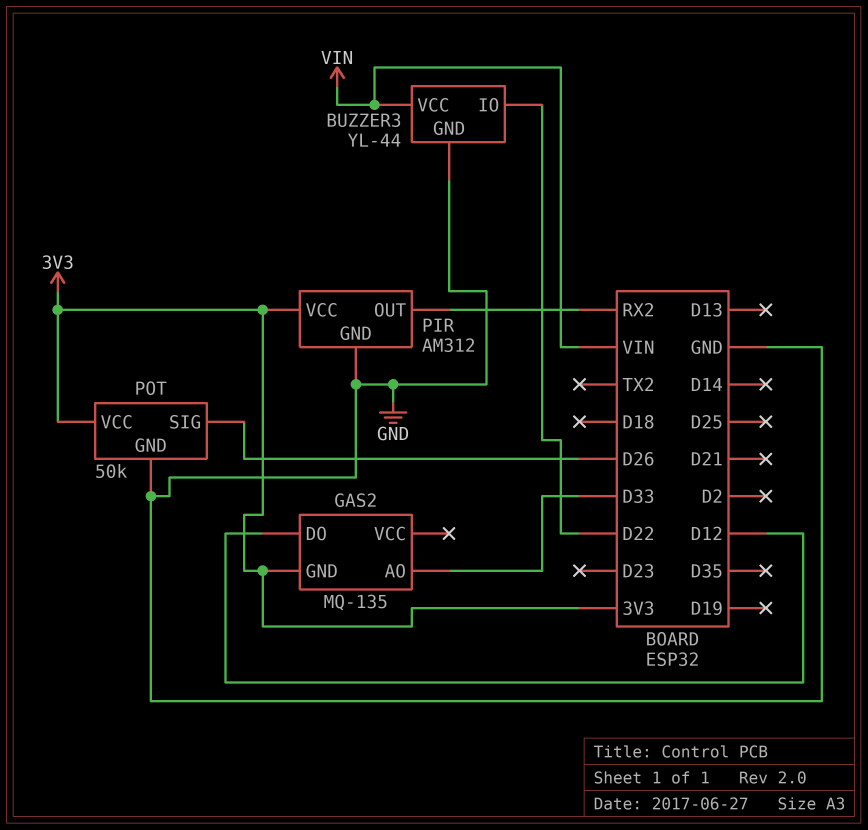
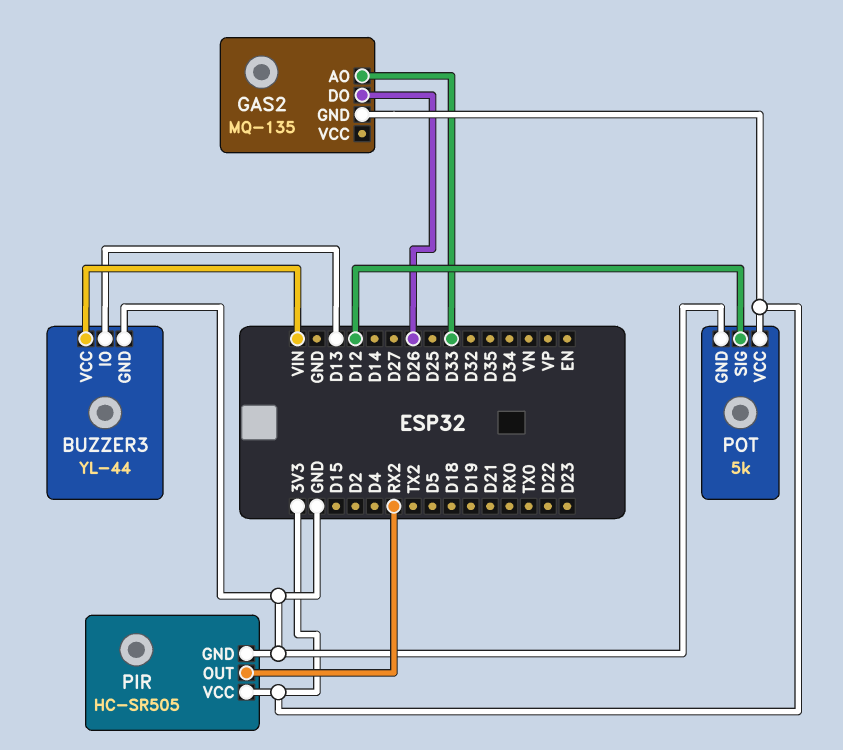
BUZZER3 pin IO: D22 -> D13
GAS2 pin DO: D12 -> D26
PIR: AM312 -> HC-SR505
POT: 50k -> 5k
POT pin SIG: D26 -> D12

